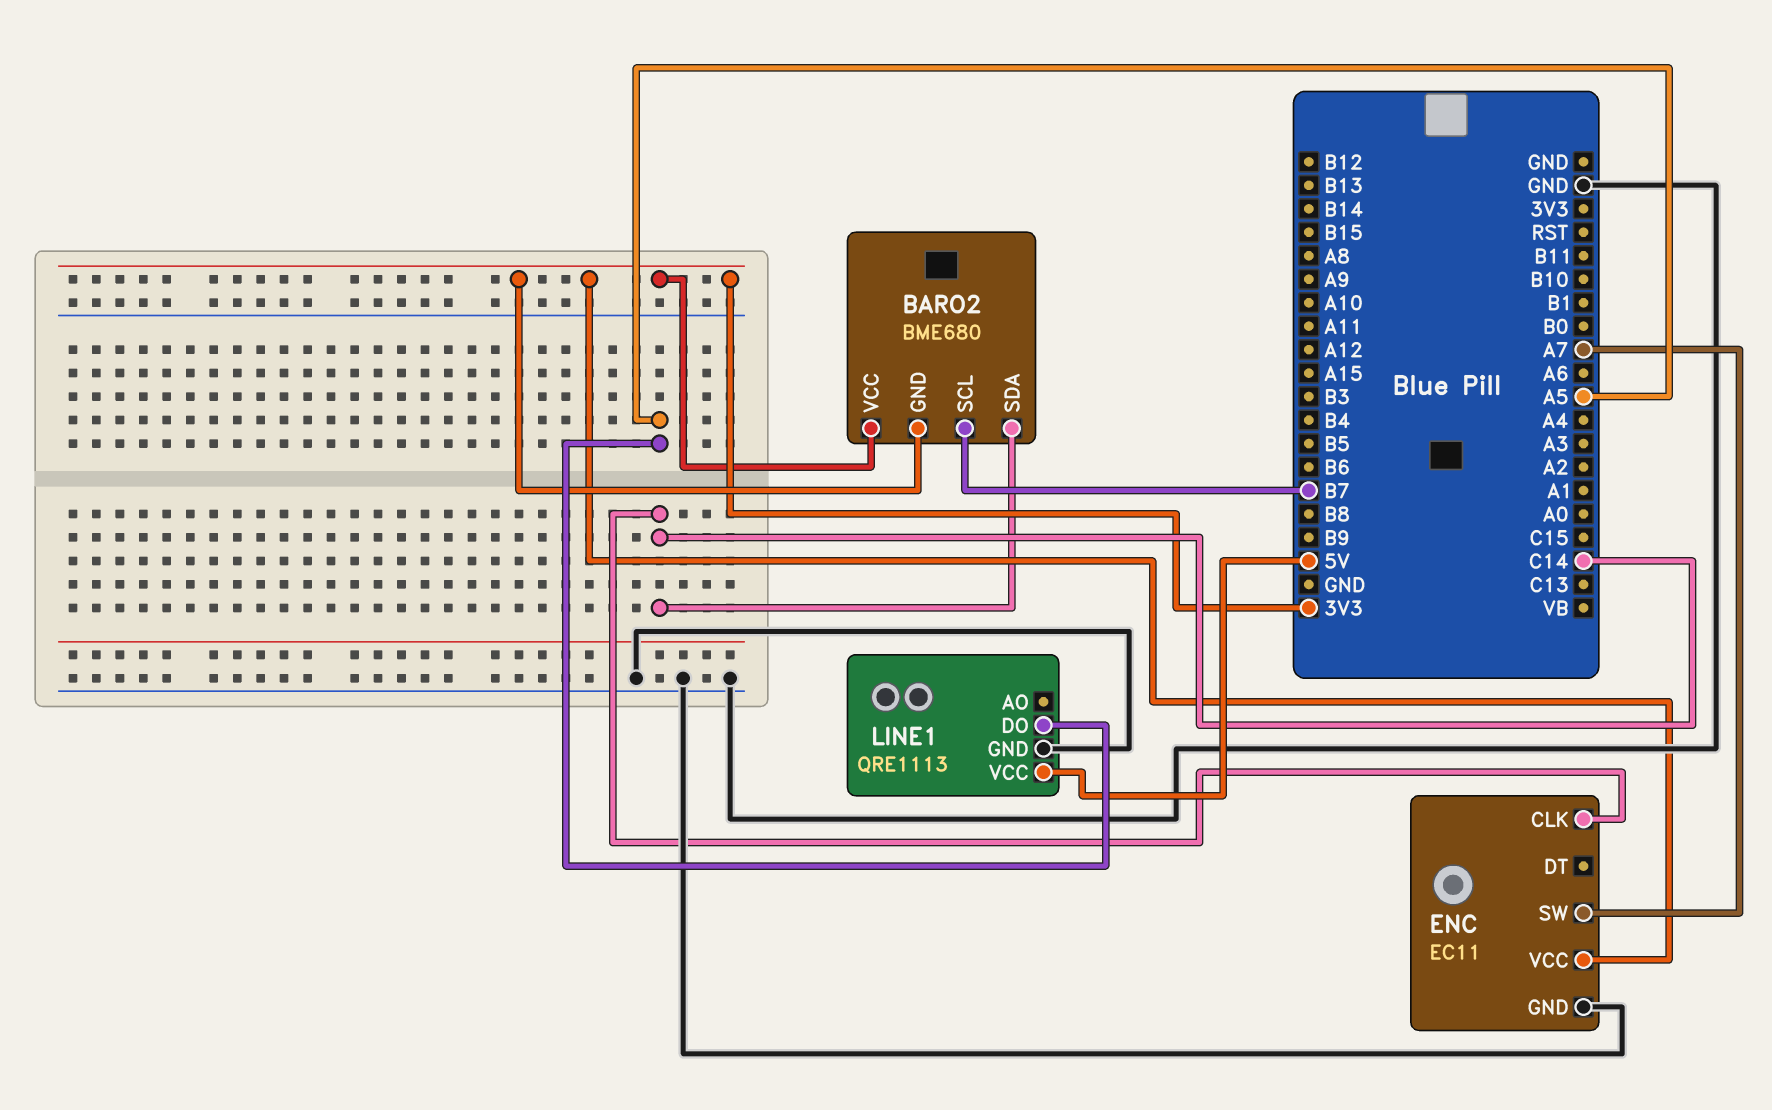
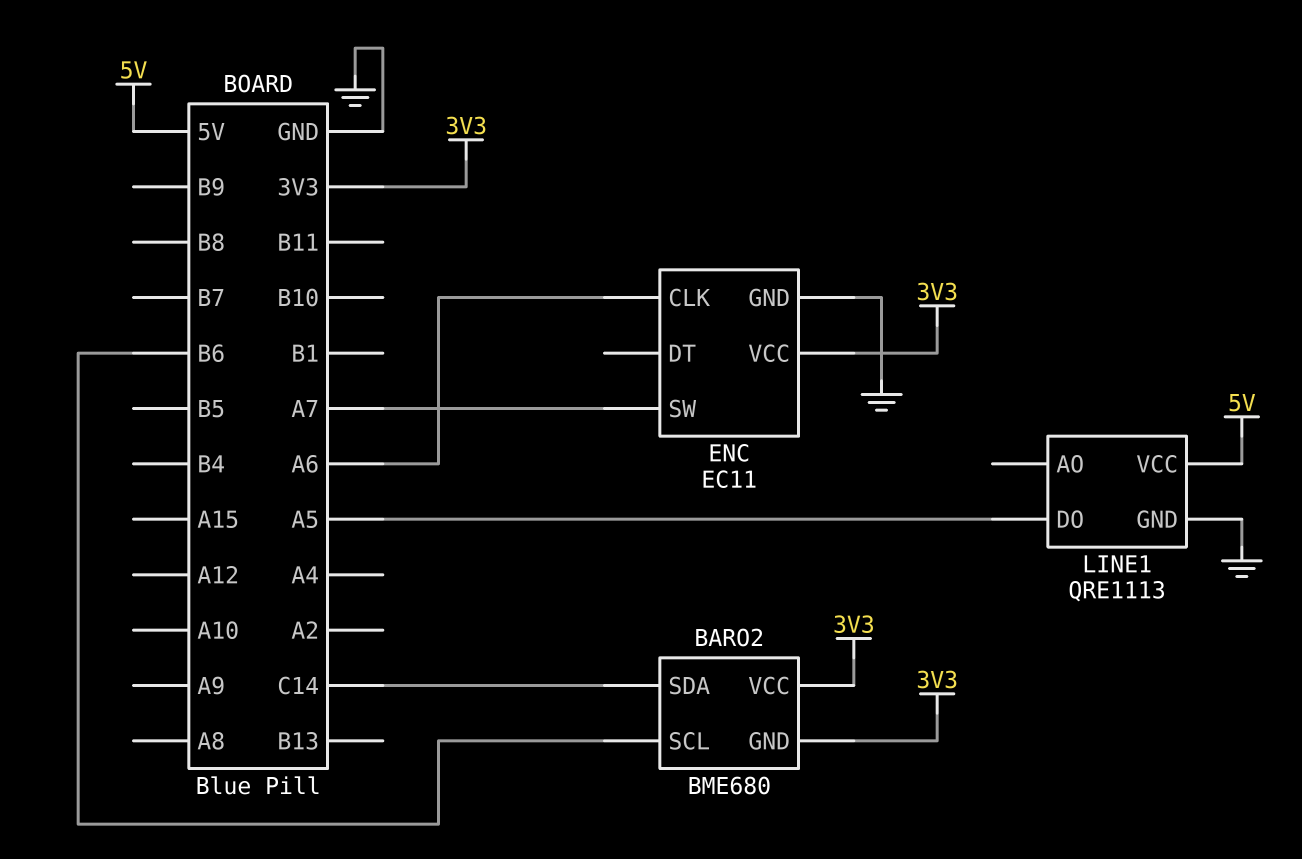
BARO2 pin SCL: B7 -> B6
ENC pin CLK: C14 -> A6

